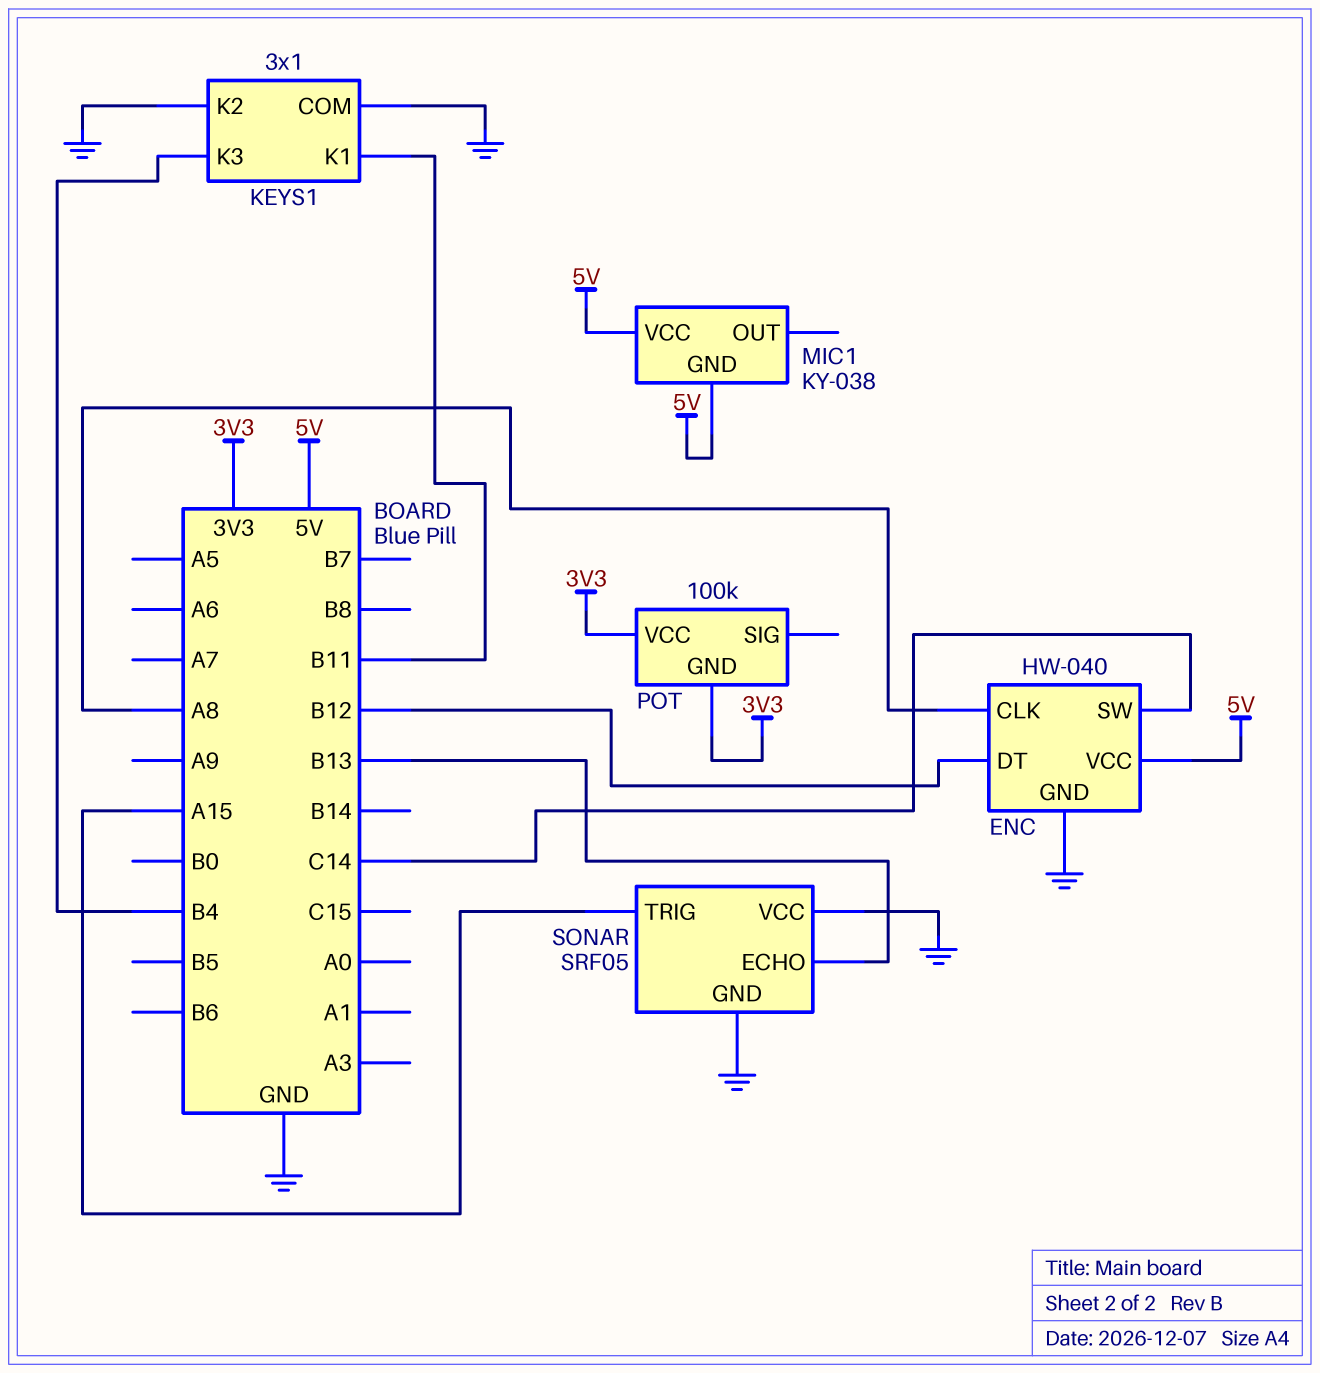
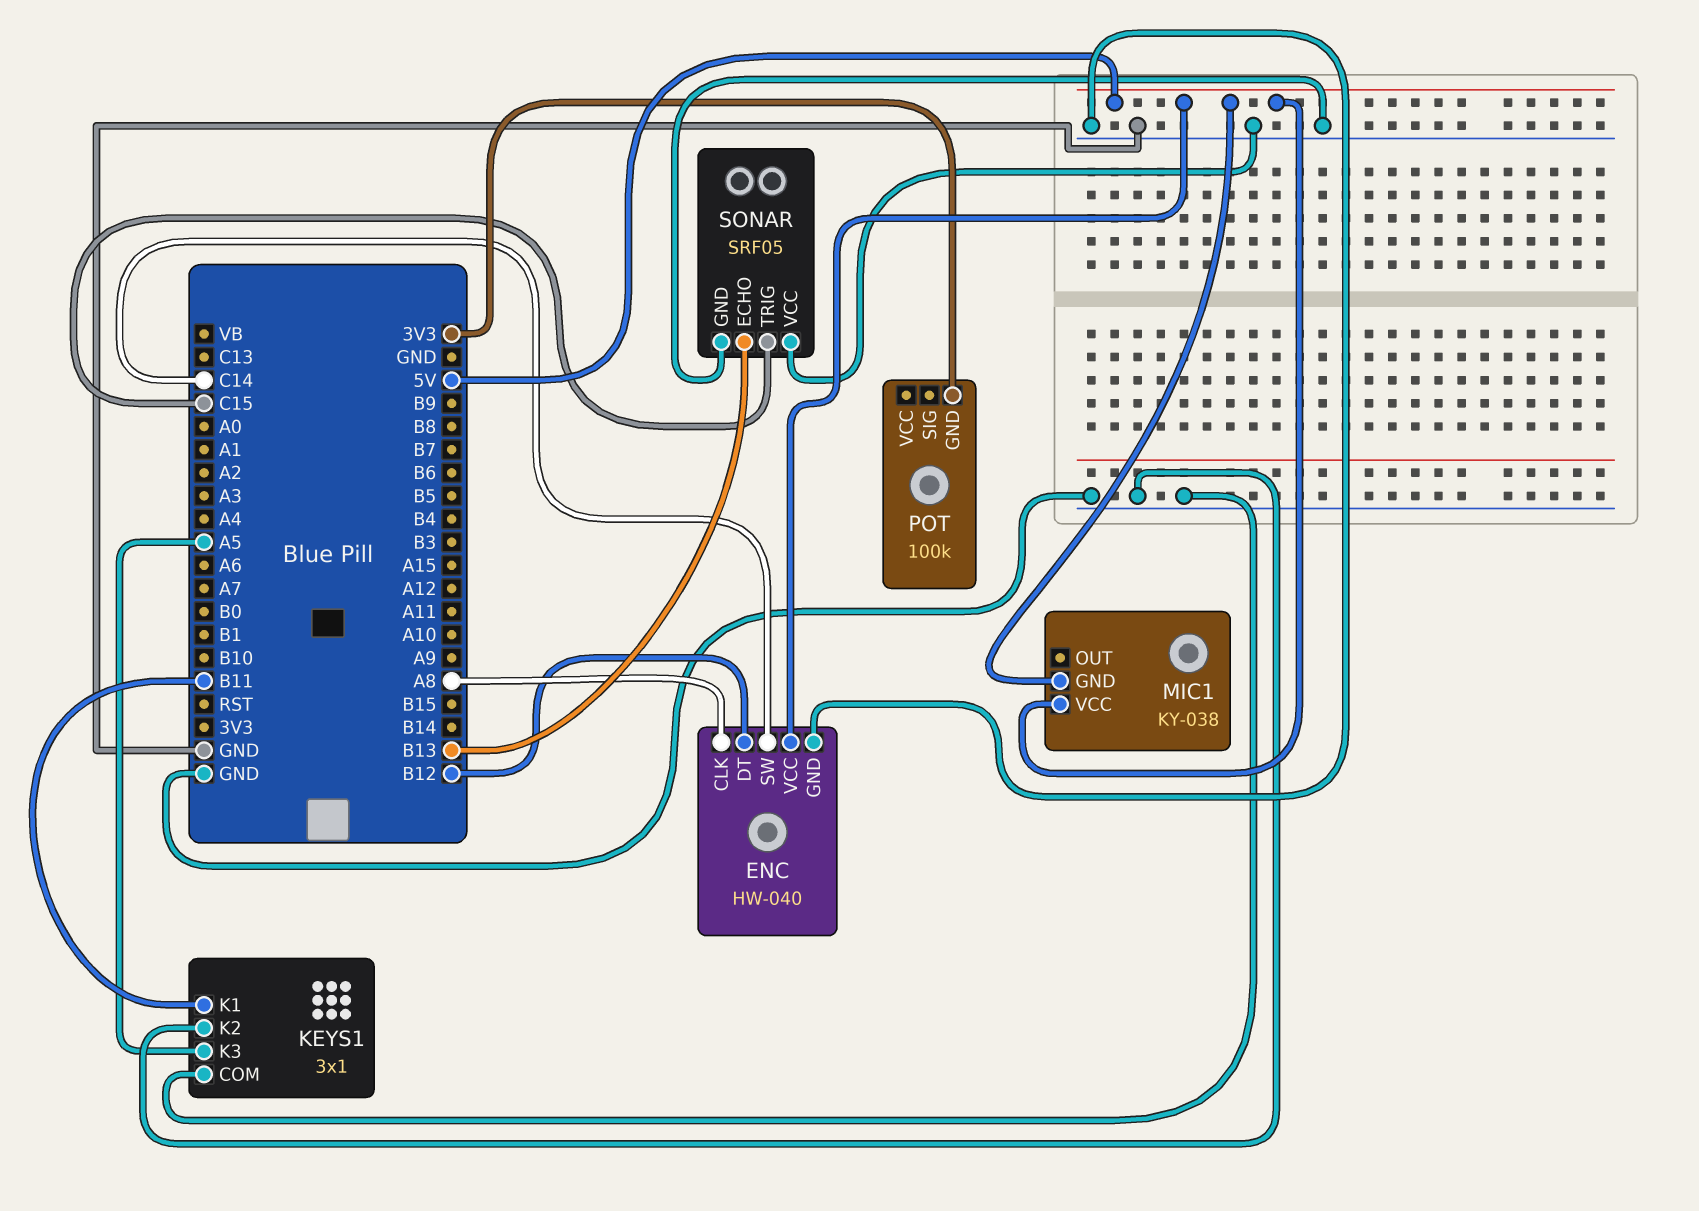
KEYS1 pin K3: B4 -> A5
POT pin VCC: 3V3 -> none
SONAR pin TRIG: A15 -> C15

